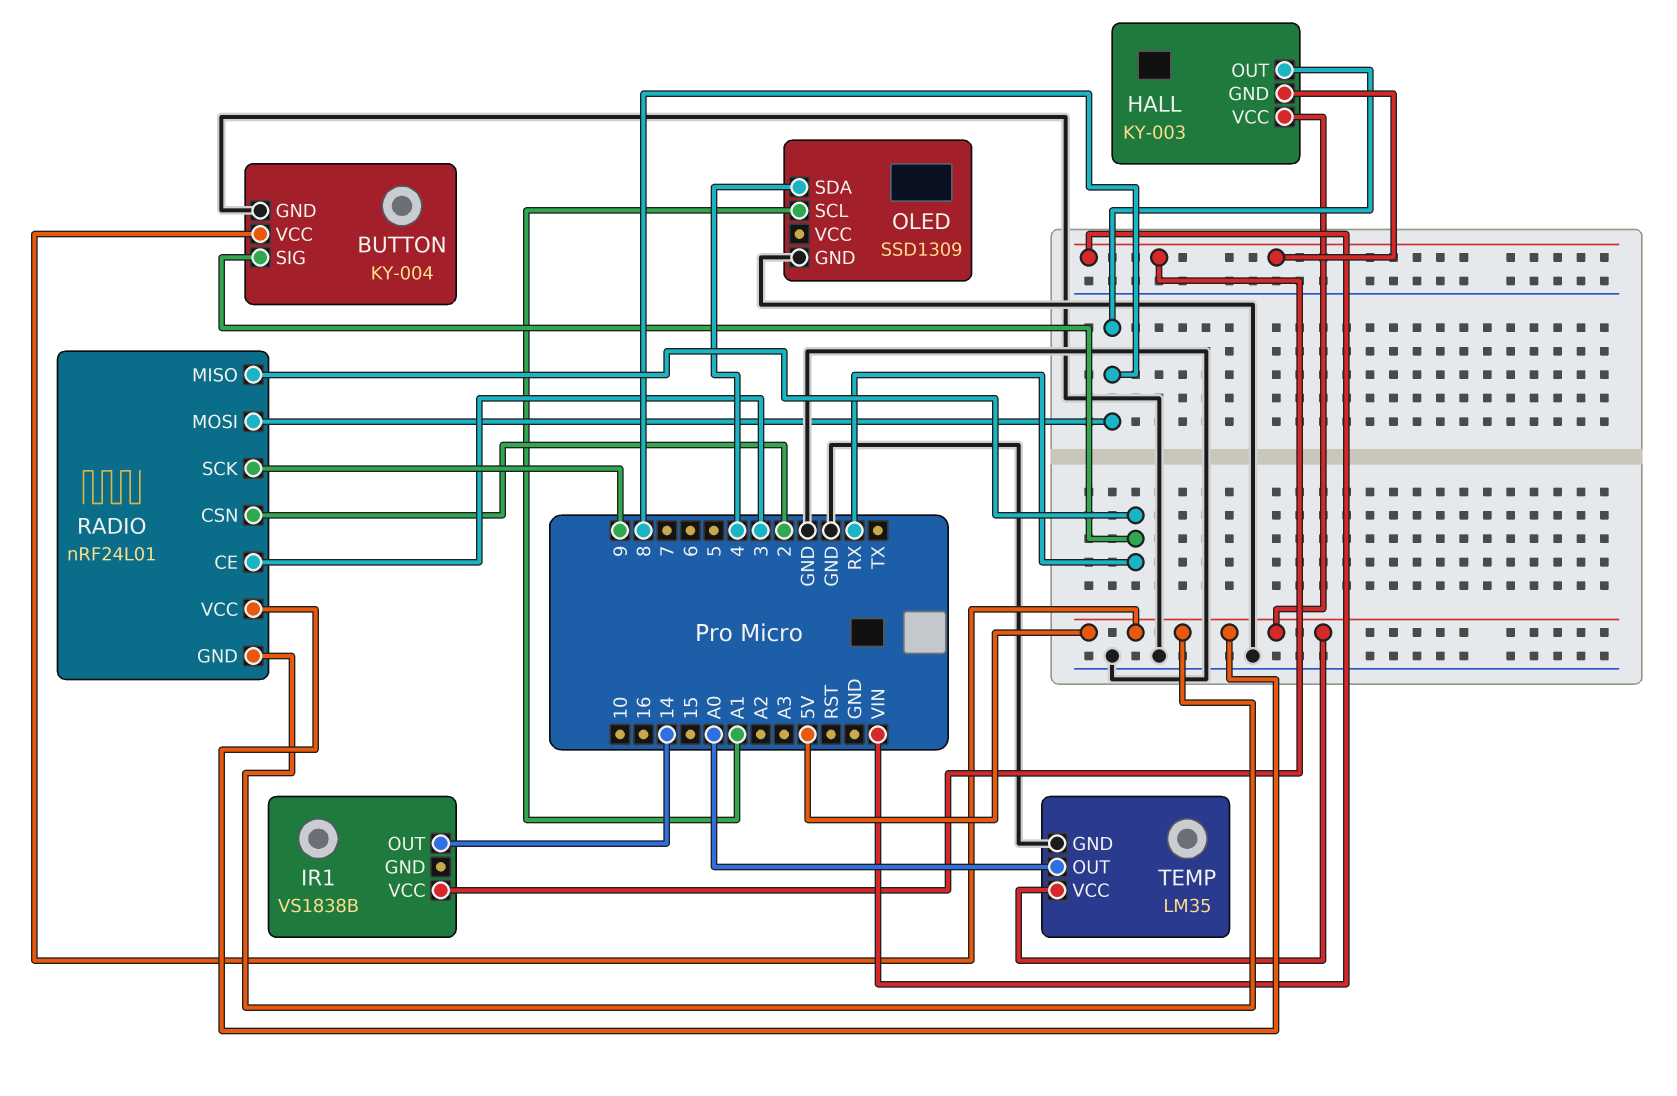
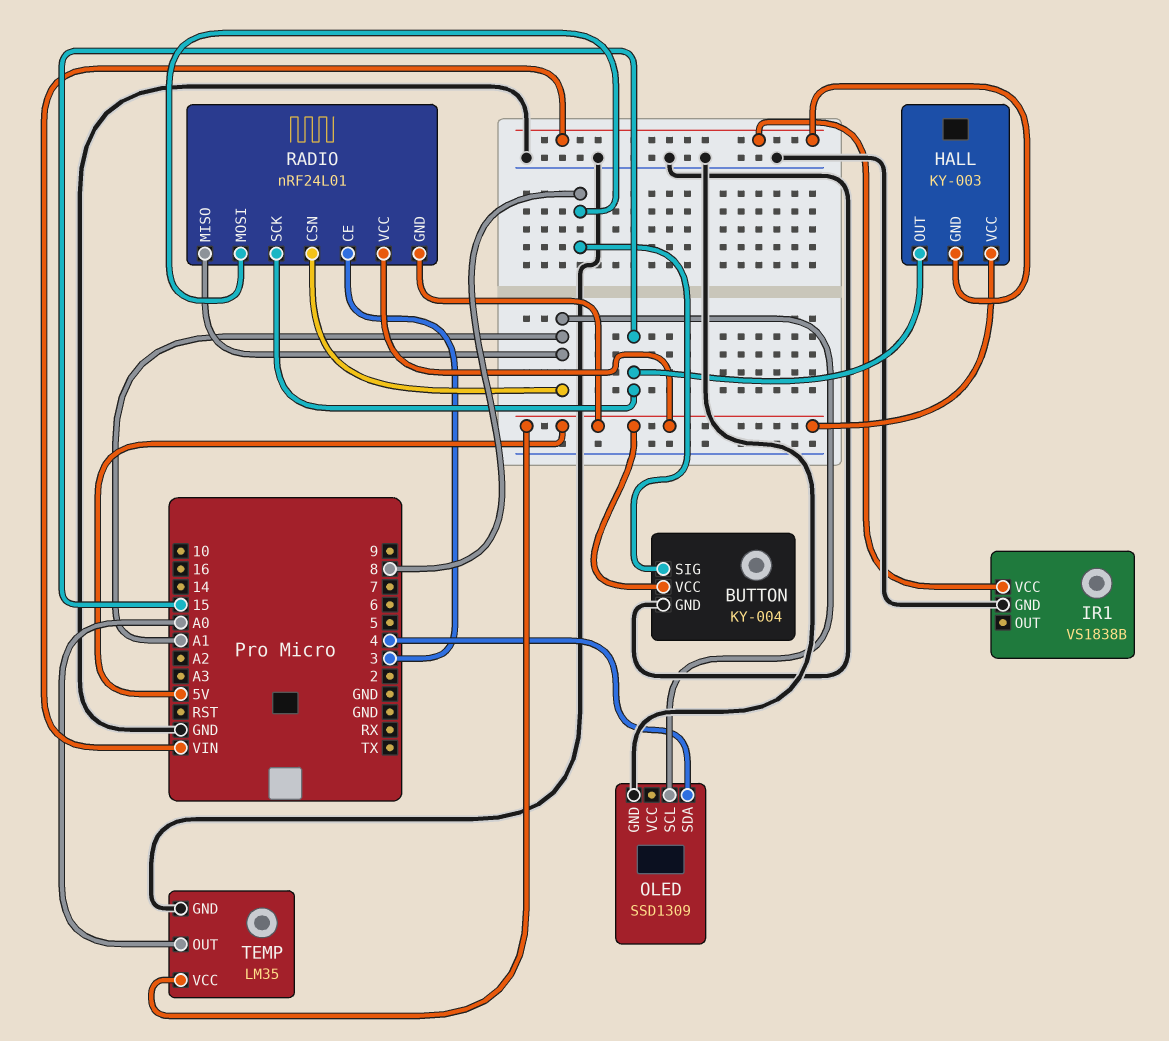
BUTTON pin SIG: RX -> 8
HALL pin OUT: 8 -> 15
IR1 pin GND: none -> GND
IR1 pin OUT: 14 -> none
RADIO pin CSN: 2 -> A1
RADIO pin MISO: RX -> A1
RADIO pin SCK: 9 -> 15

